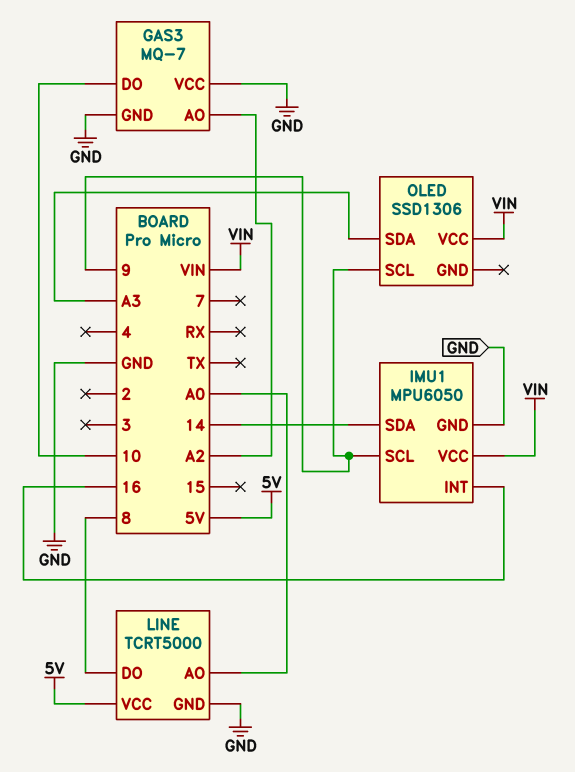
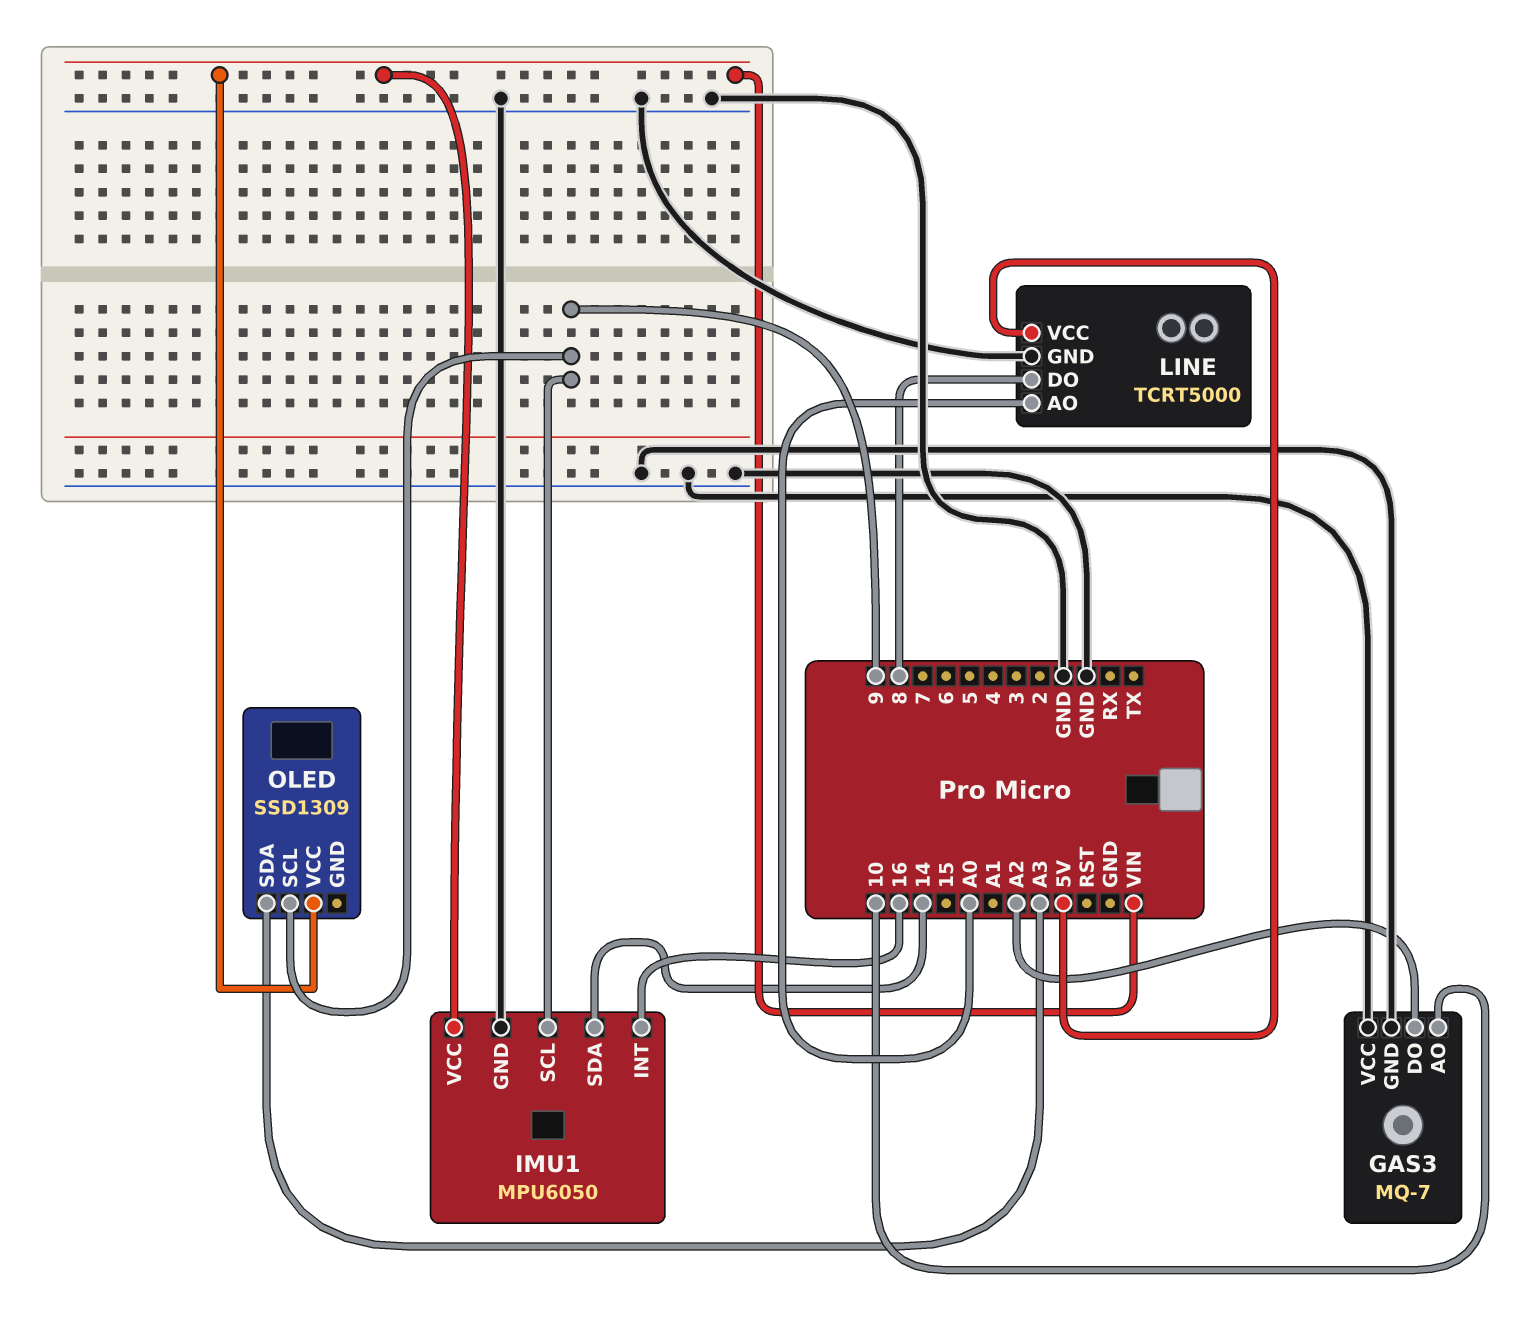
GAS3 pin AO: A2 -> 10
GAS3 pin DO: 10 -> A2
OLED: SSD1306 -> SSD1309

